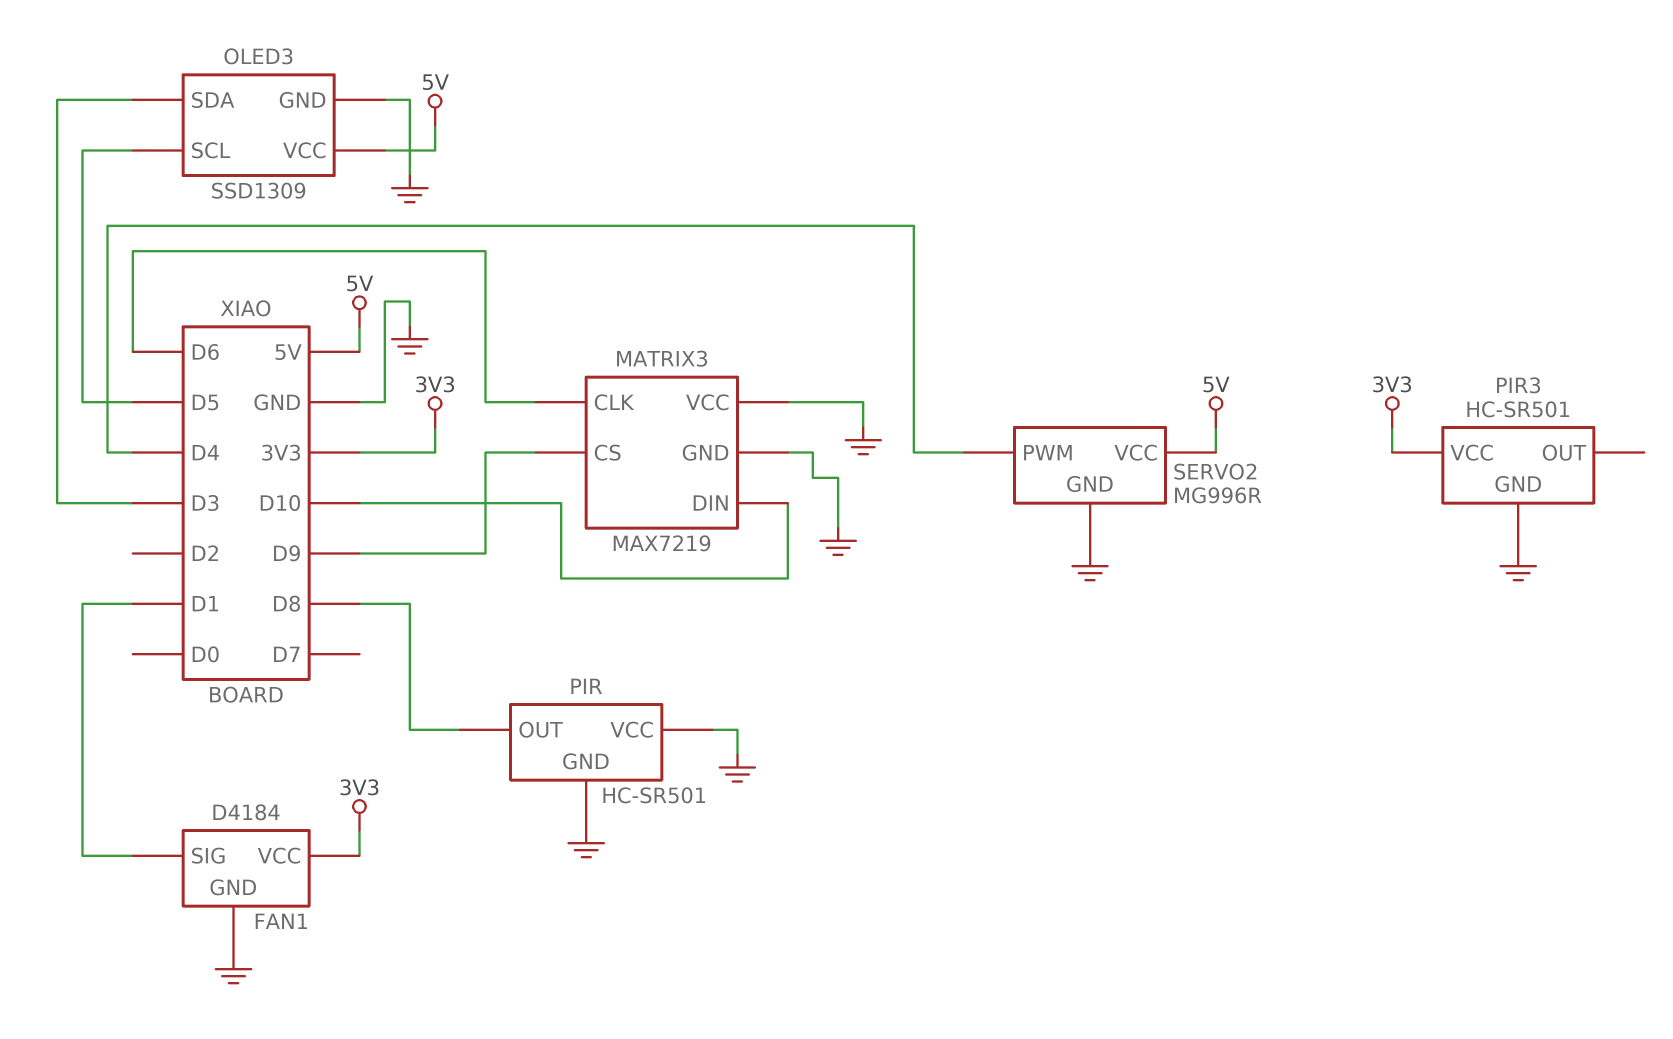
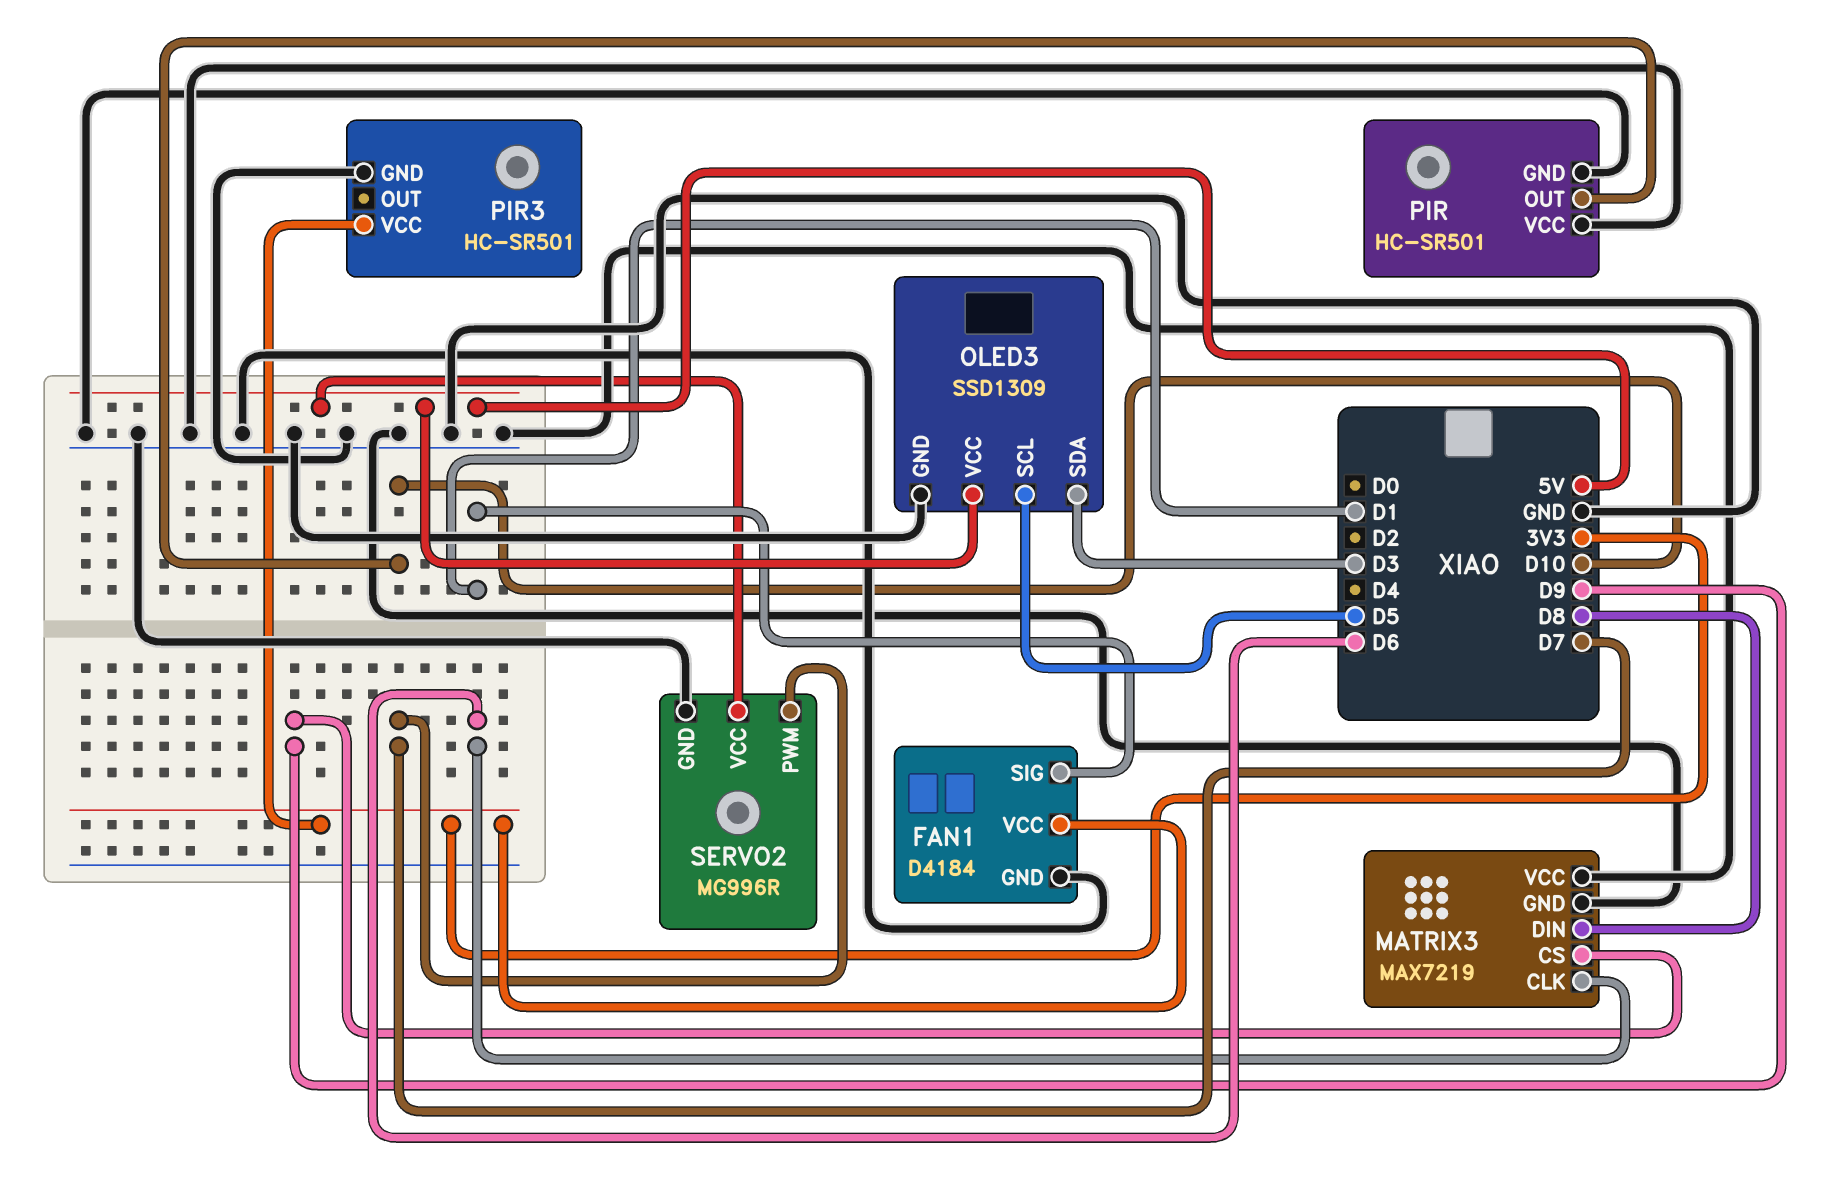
MATRIX3 pin DIN: D10 -> D8
PIR pin OUT: D8 -> D10
SERVO2 pin PWM: D4 -> D7

